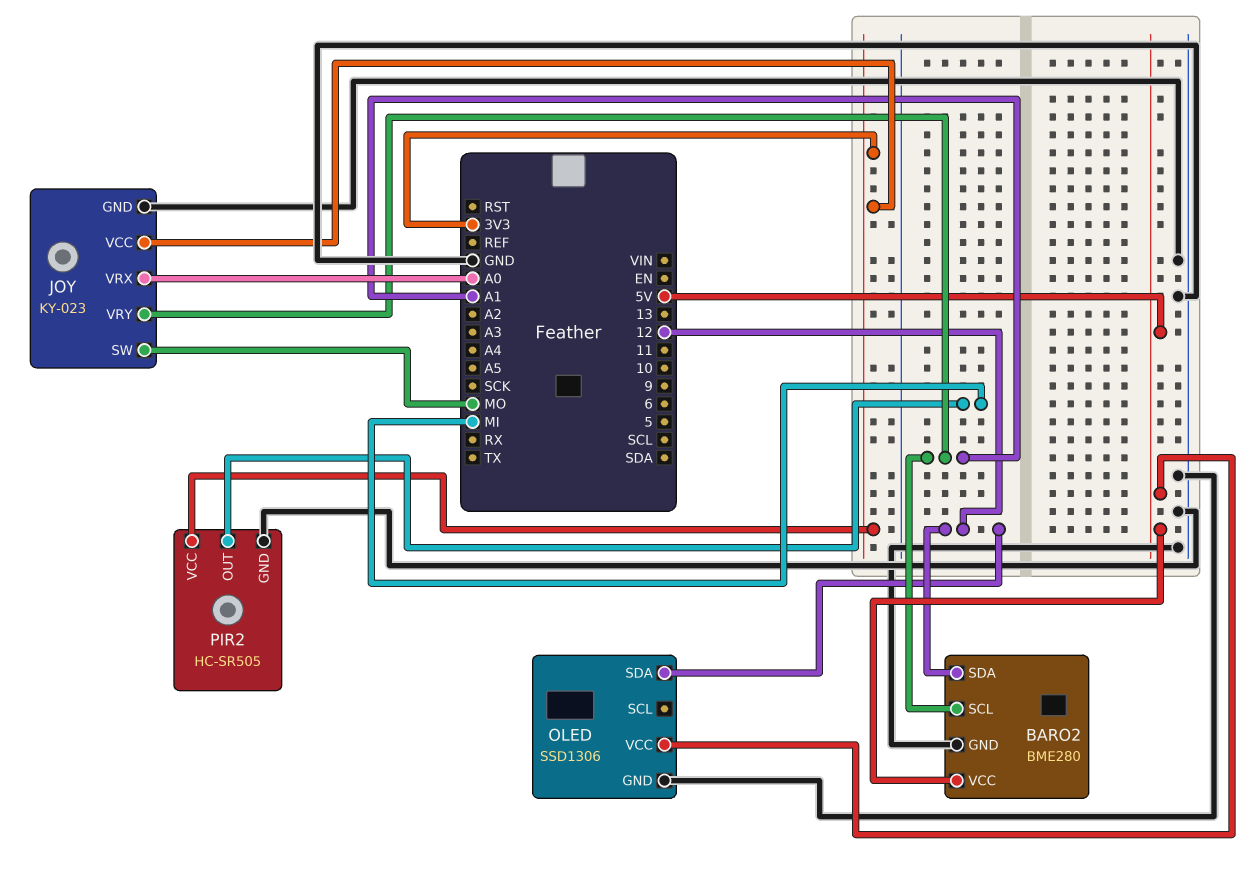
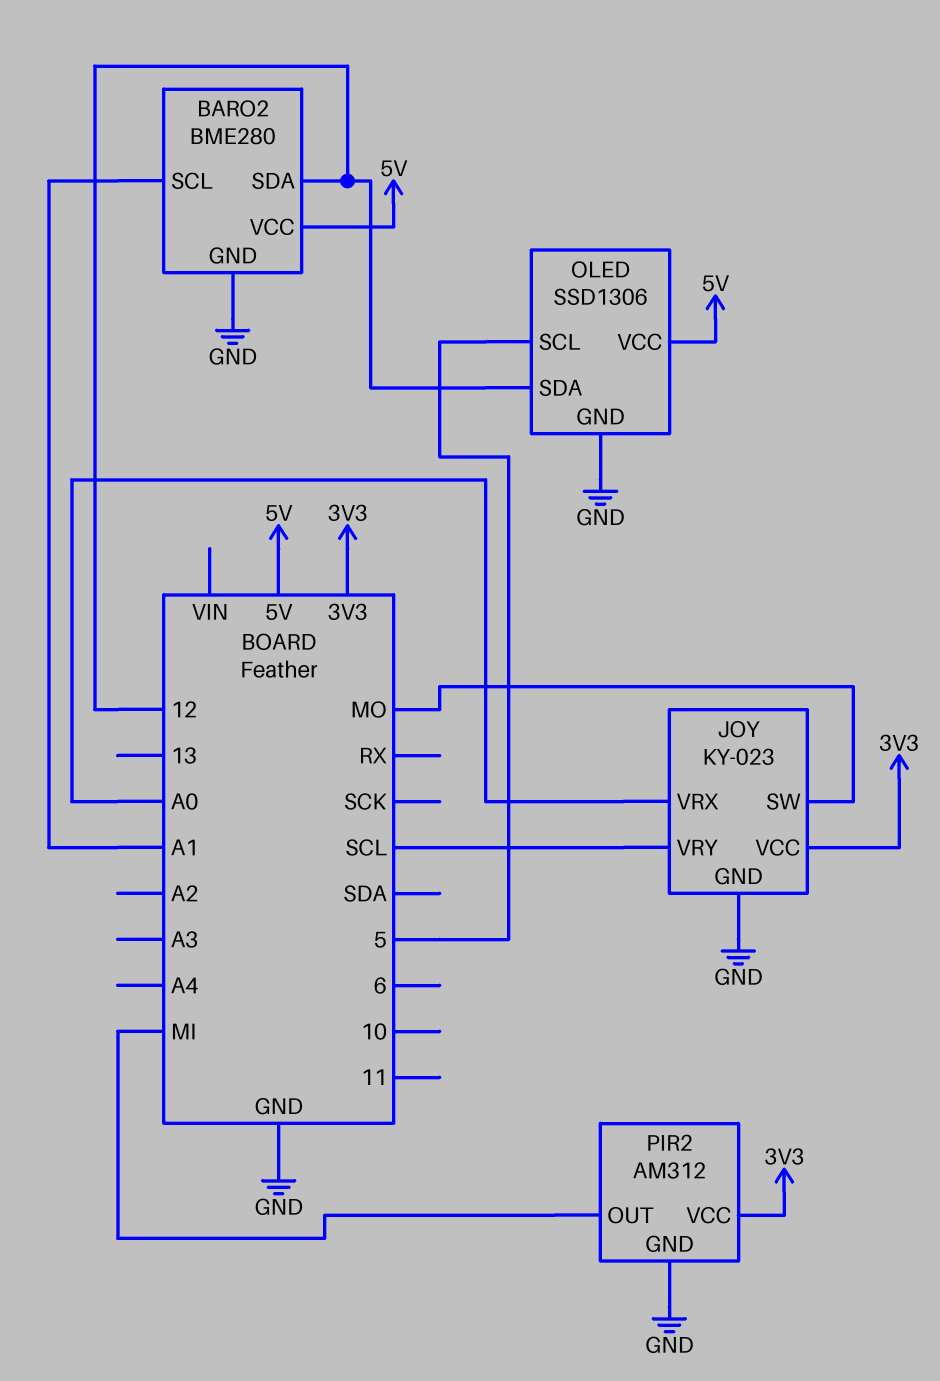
JOY pin VRY: A1 -> SCL
OLED pin SCL: none -> 5
PIR2: HC-SR505 -> AM312

